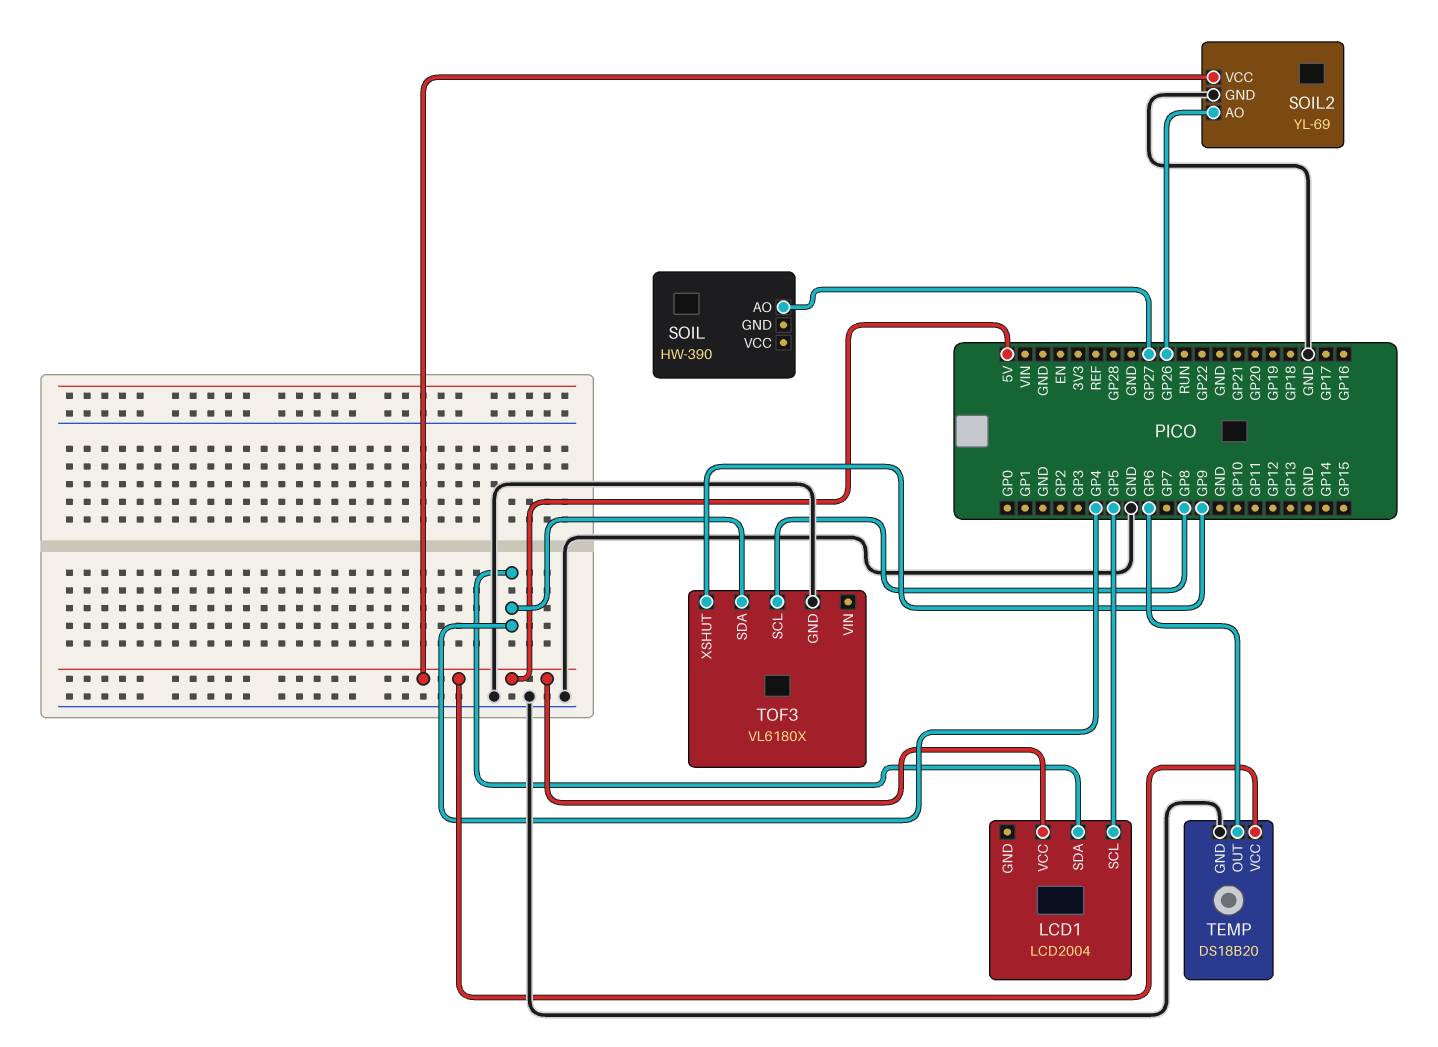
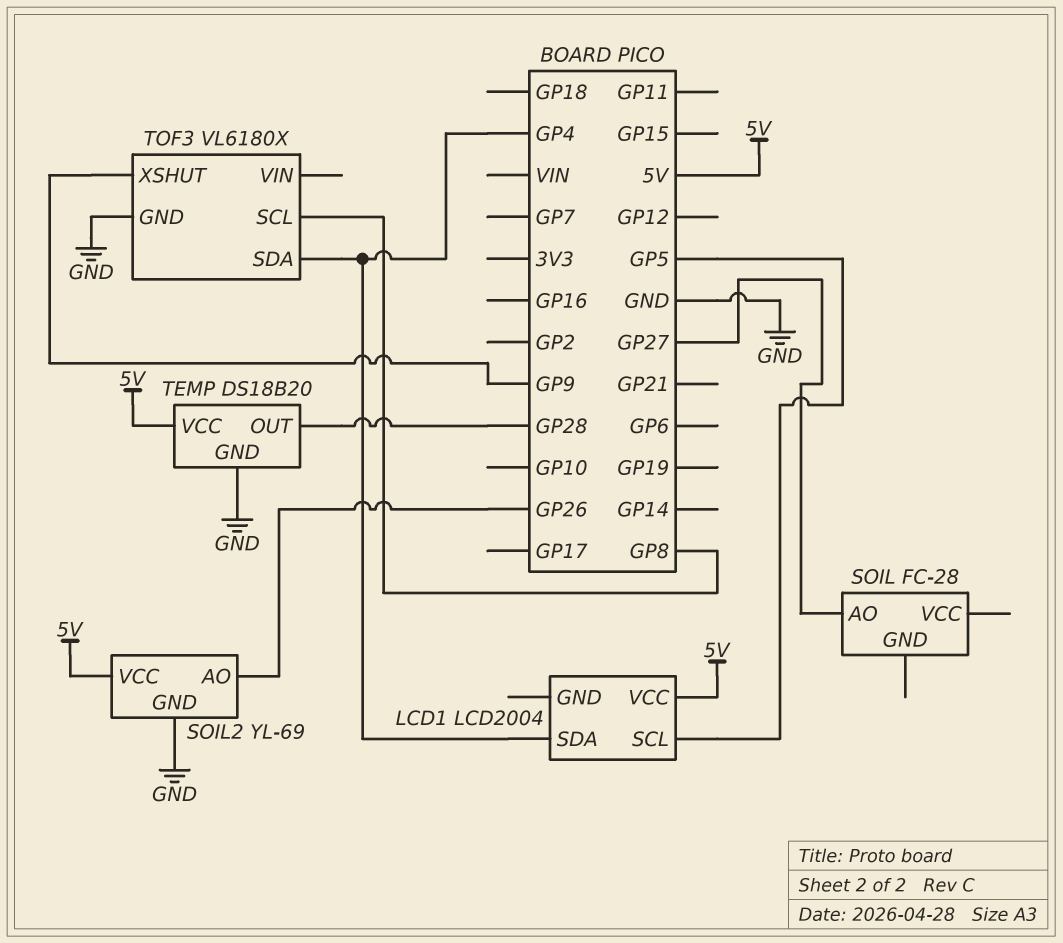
SOIL: HW-390 -> FC-28
TEMP pin OUT: GP6 -> GP28

